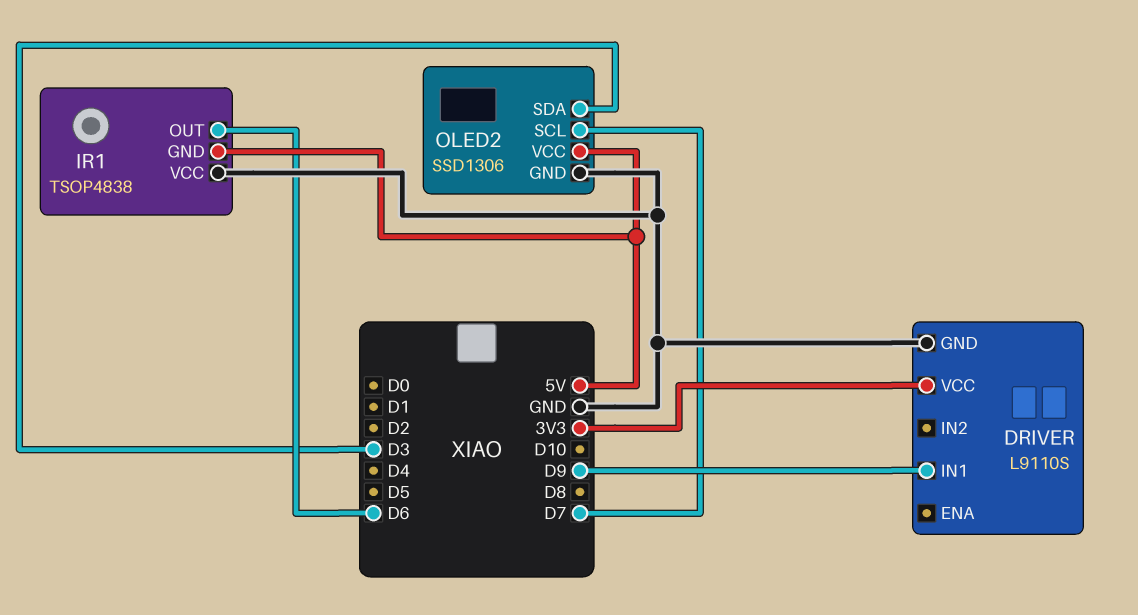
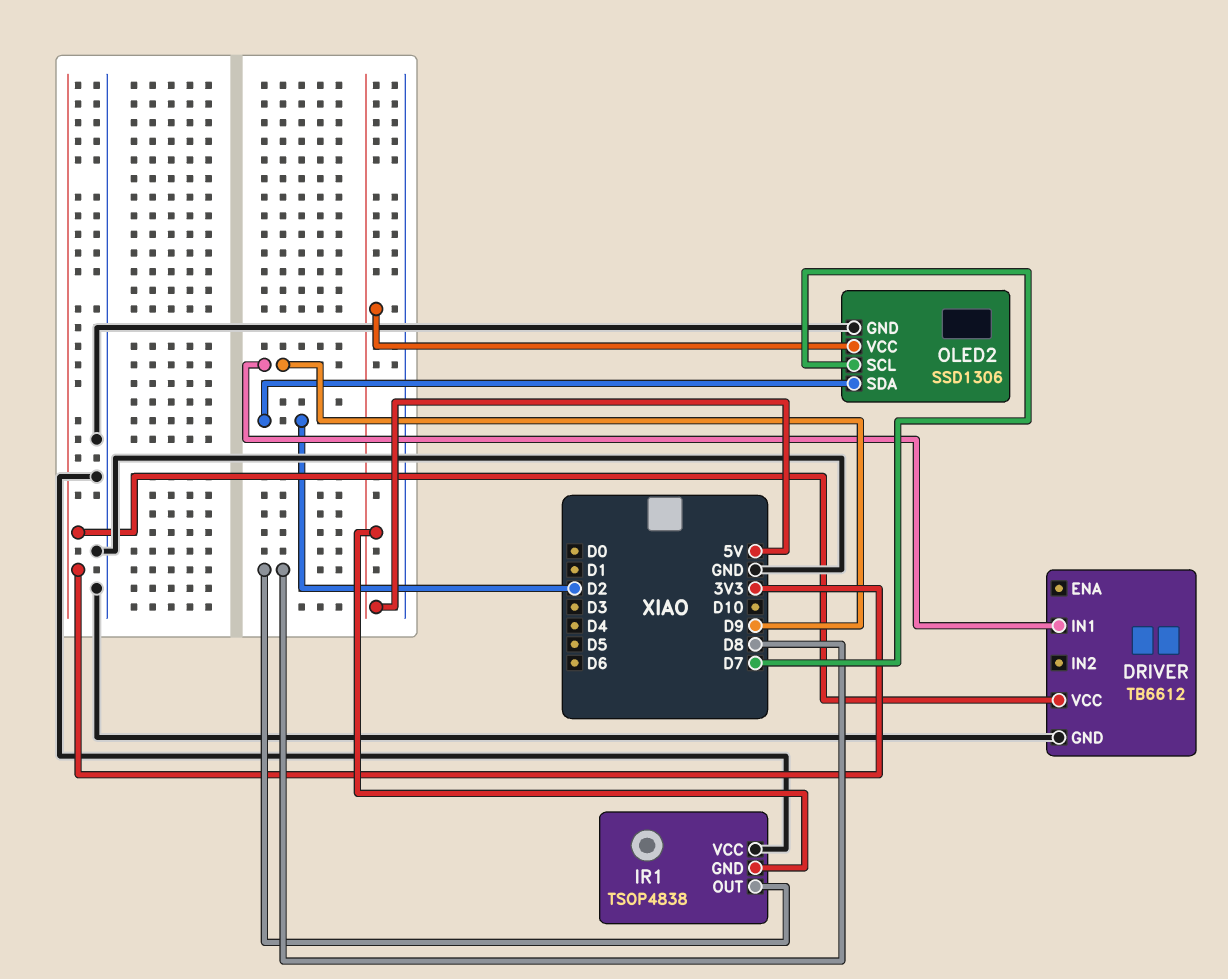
DRIVER: L9110S -> TB6612
IR1 pin OUT: D6 -> D8
OLED2 pin SDA: D3 -> D2

